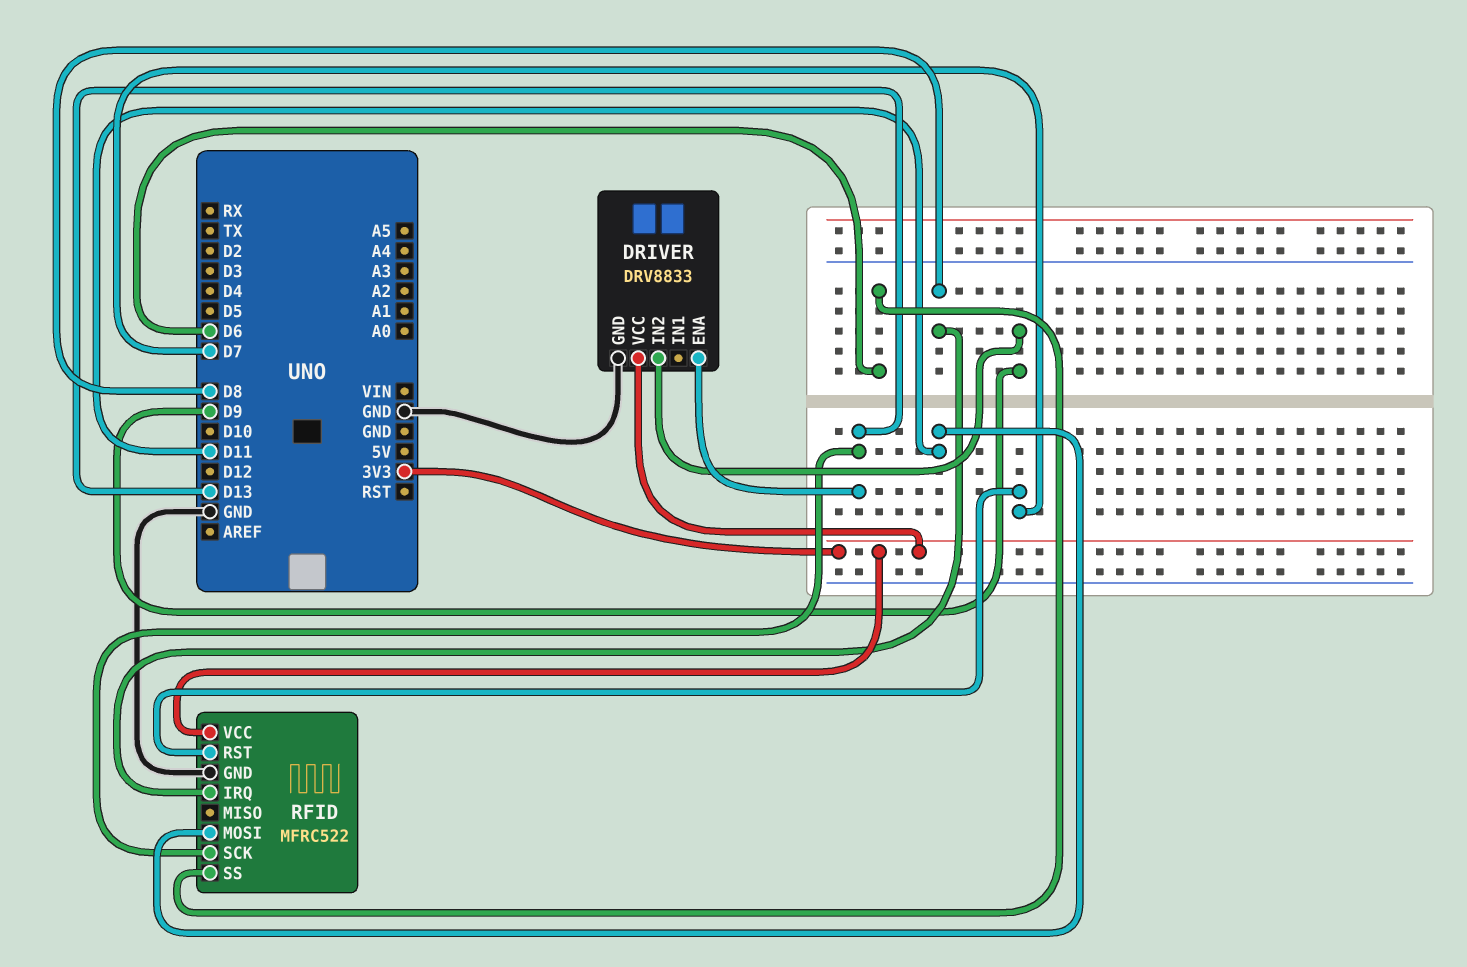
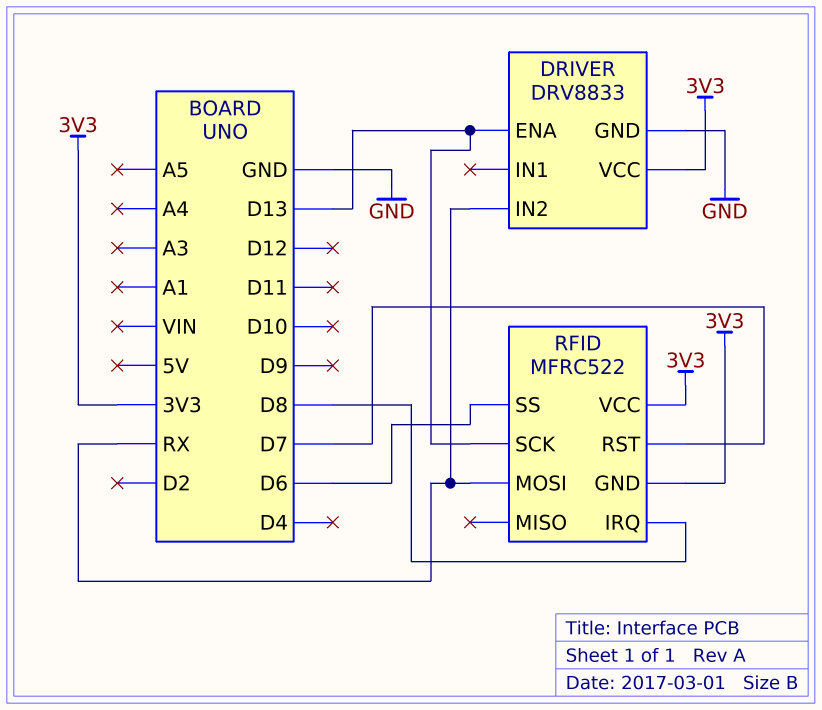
DRIVER pin IN2: D9 -> RX
RFID pin GND: GND -> 3V3
RFID pin MOSI: D11 -> RX

